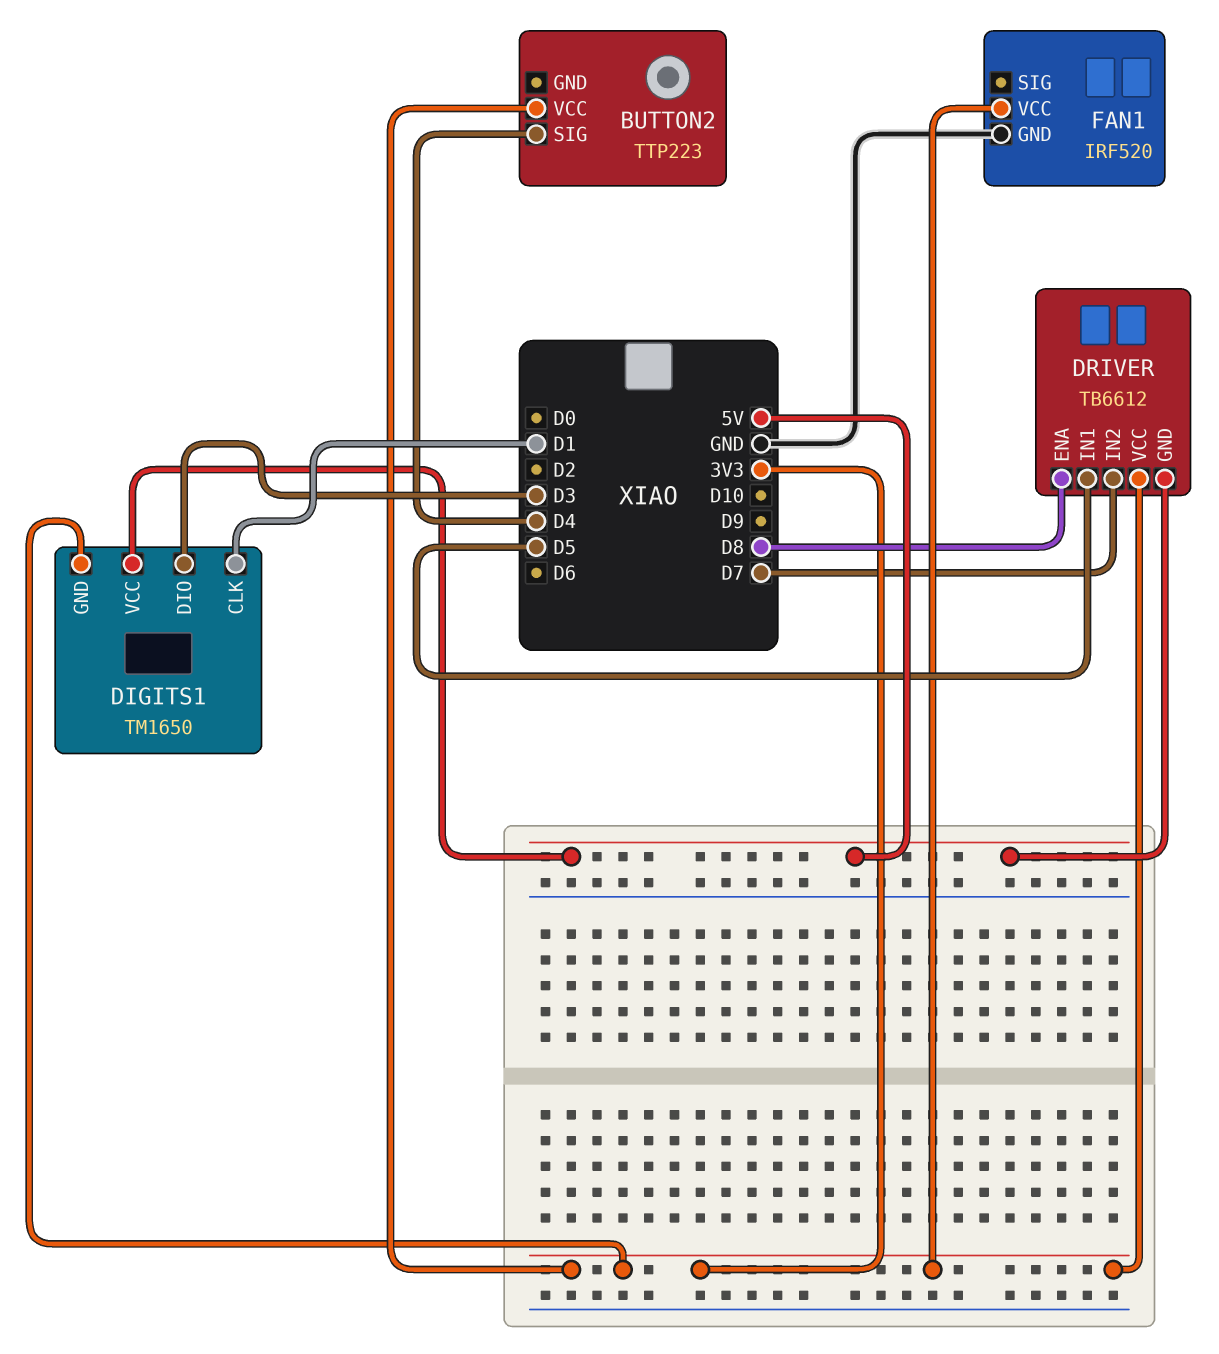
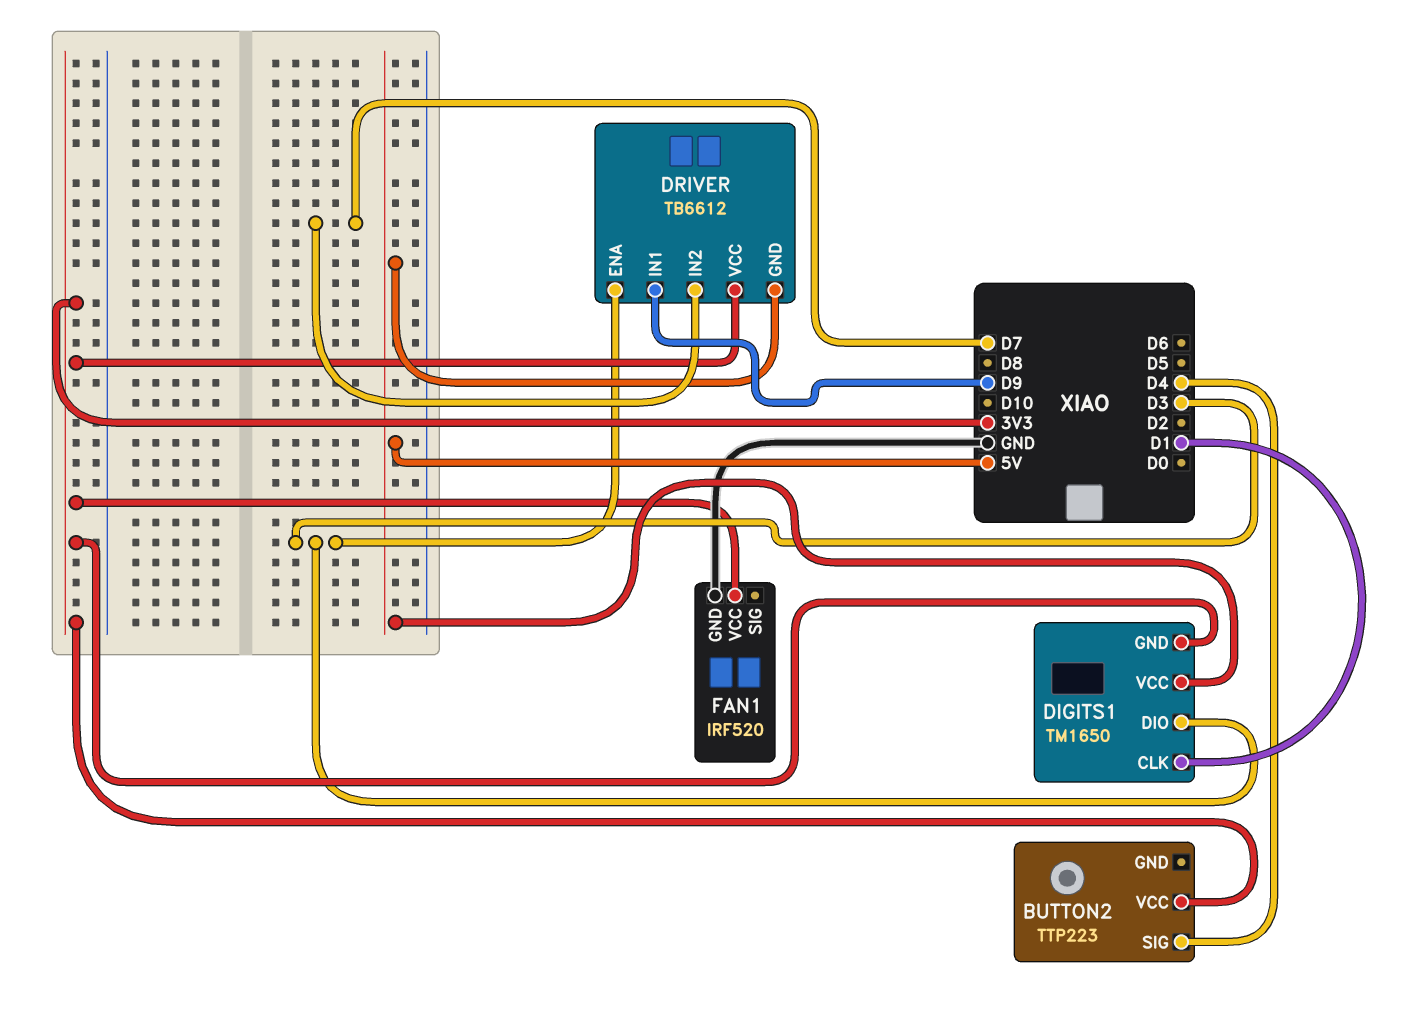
DRIVER pin ENA: D8 -> D3
DRIVER pin IN1: D5 -> D9

